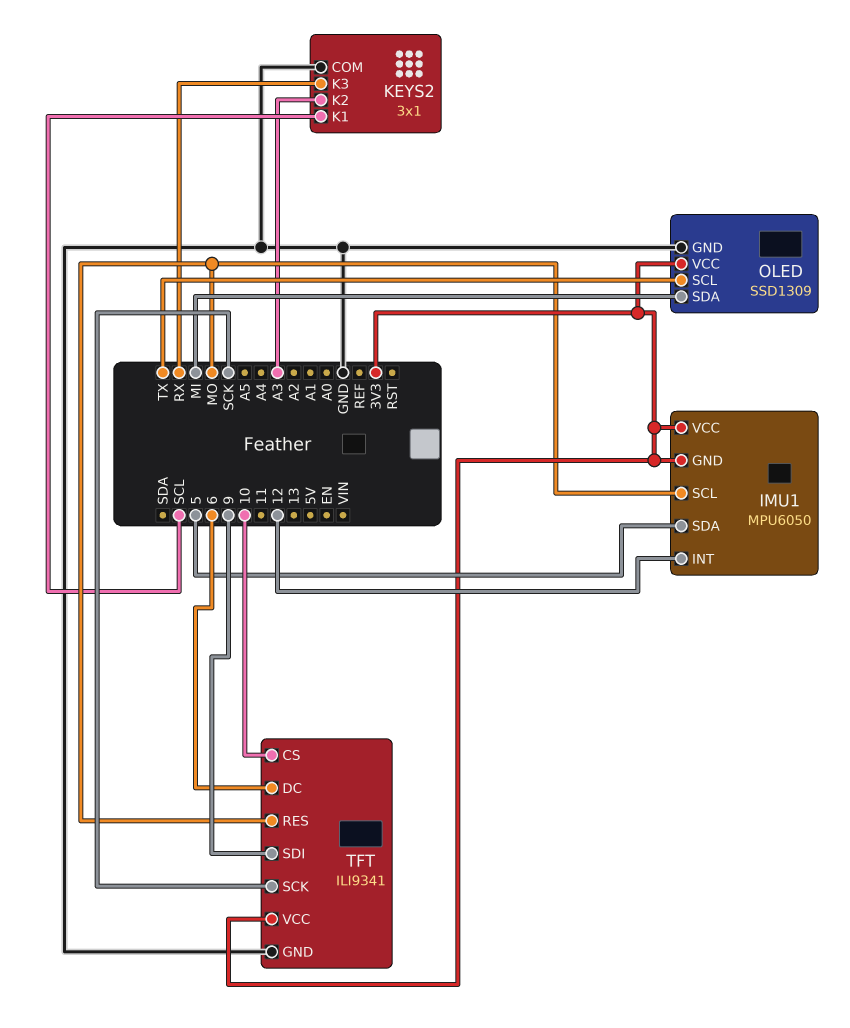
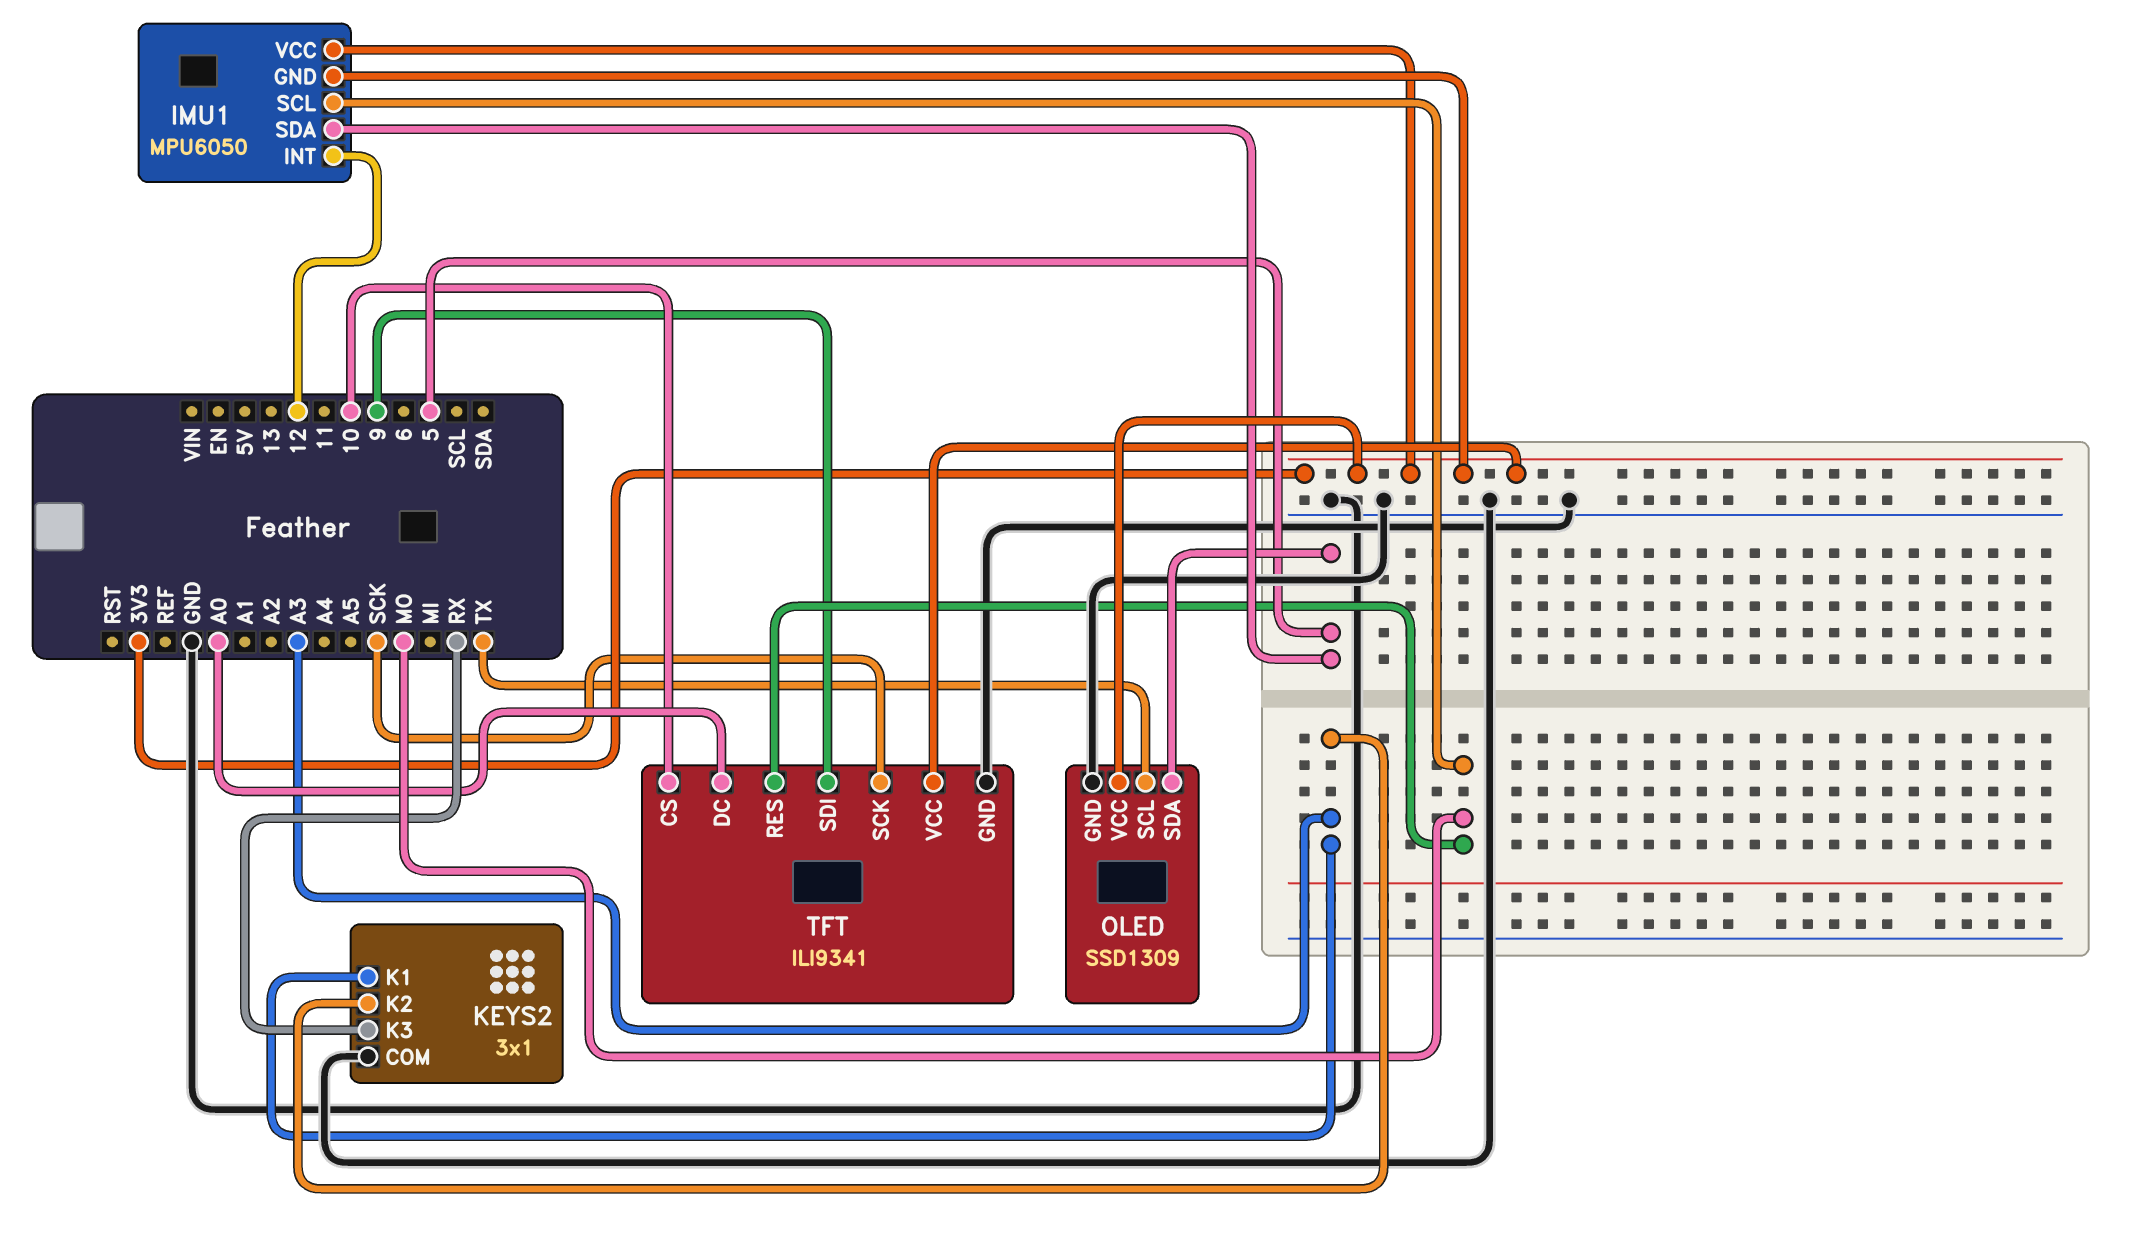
KEYS2 pin K1: SCL -> A3
OLED pin SDA: MI -> 5
TFT pin DC: 6 -> A0

